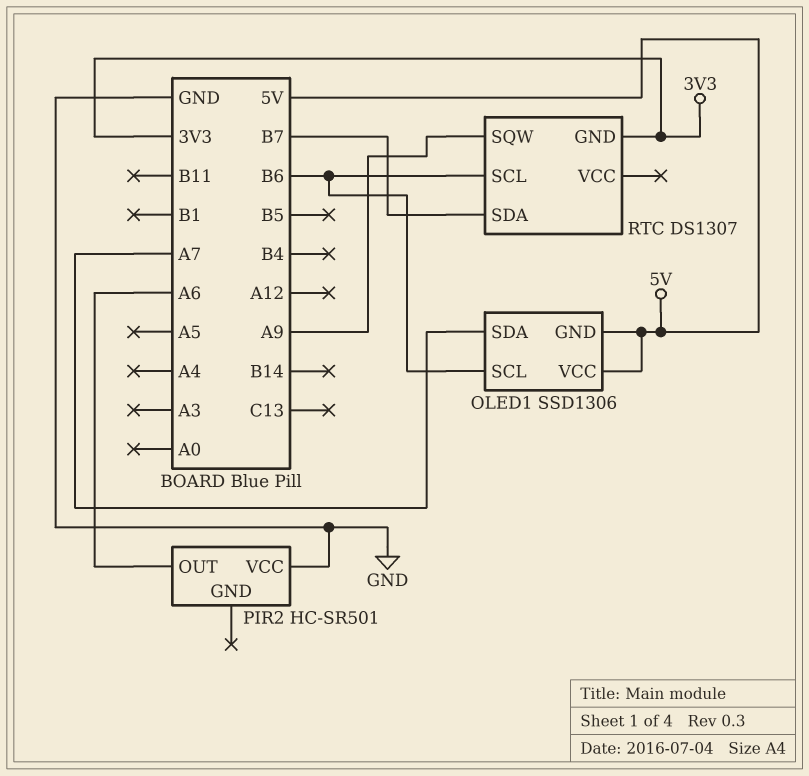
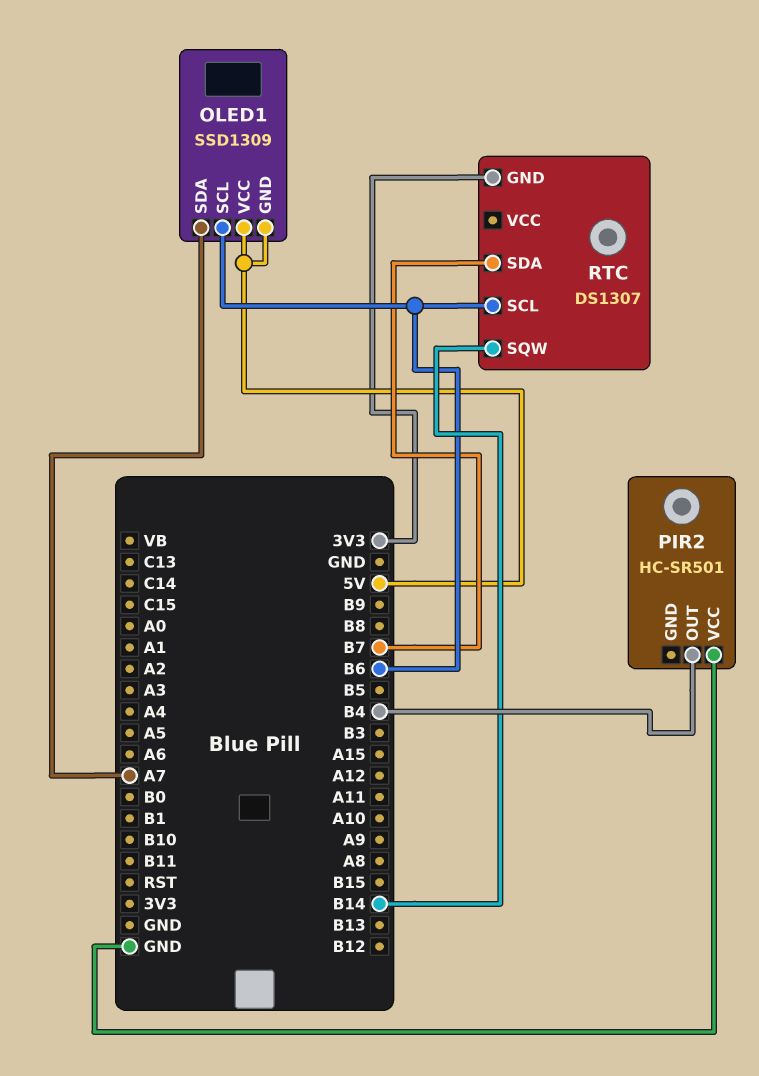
OLED1: SSD1306 -> SSD1309
PIR2 pin OUT: A6 -> B4
RTC pin SQW: A9 -> B14

